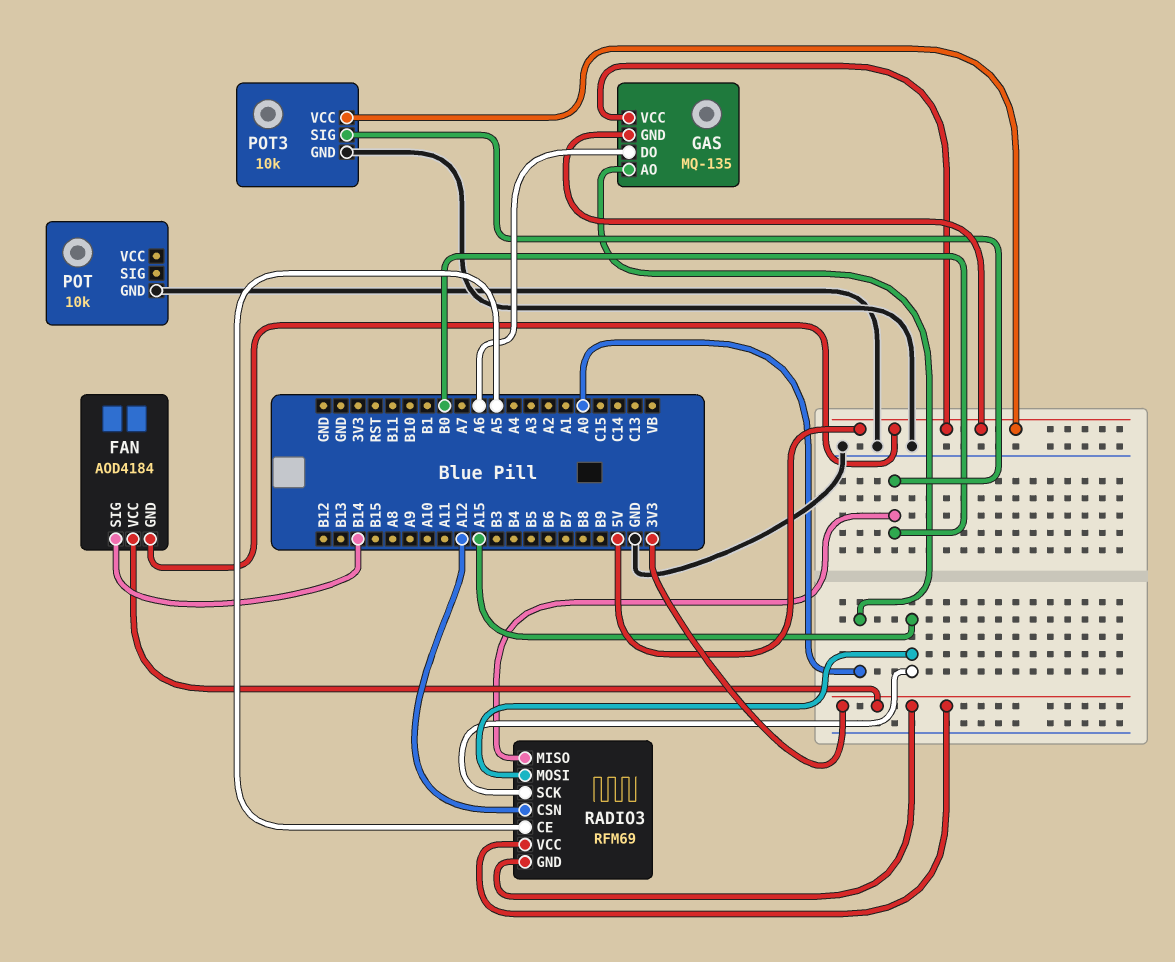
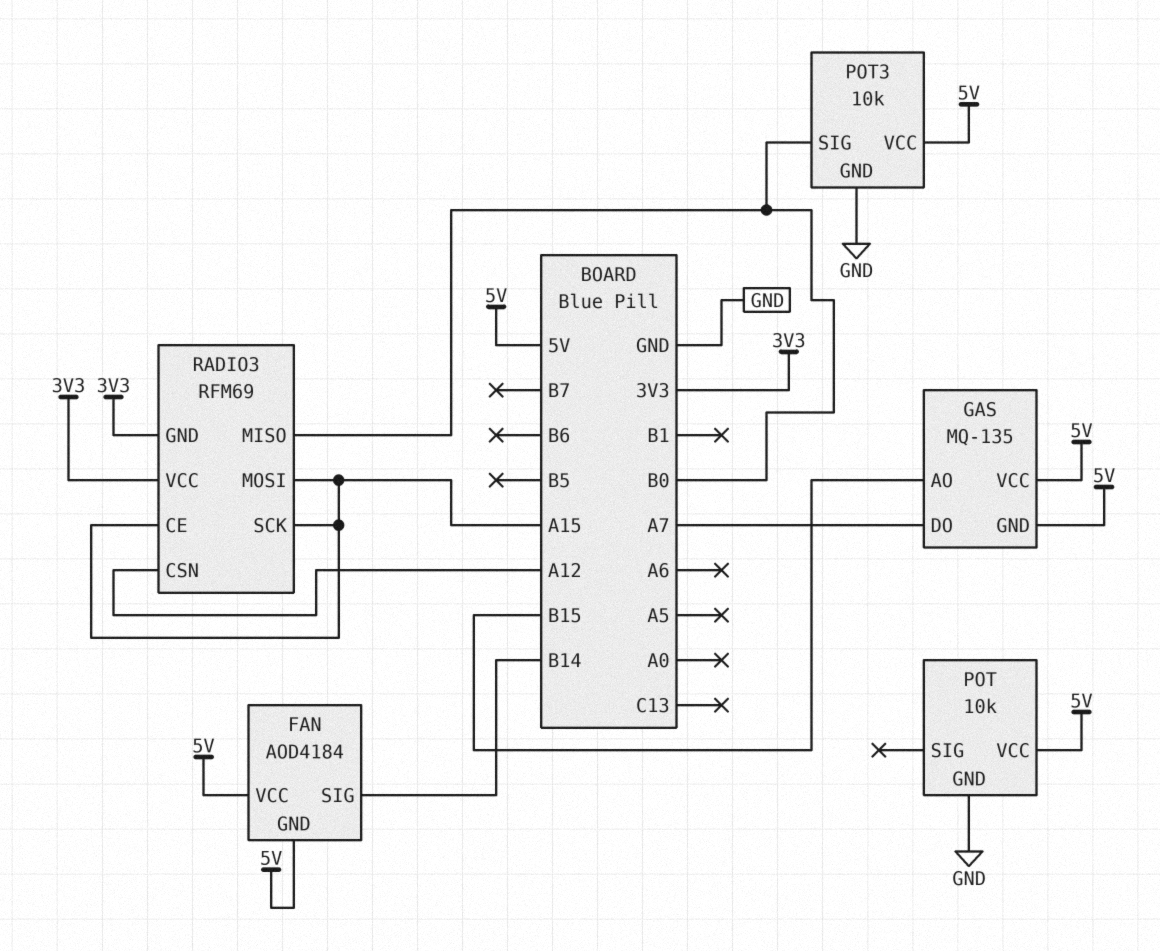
FAN pin VCC: 3V3 -> 5V
GAS pin AO: A0 -> B15
GAS pin DO: A6 -> A7
POT pin VCC: none -> 5V
RADIO3 pin CE: A5 -> A15

